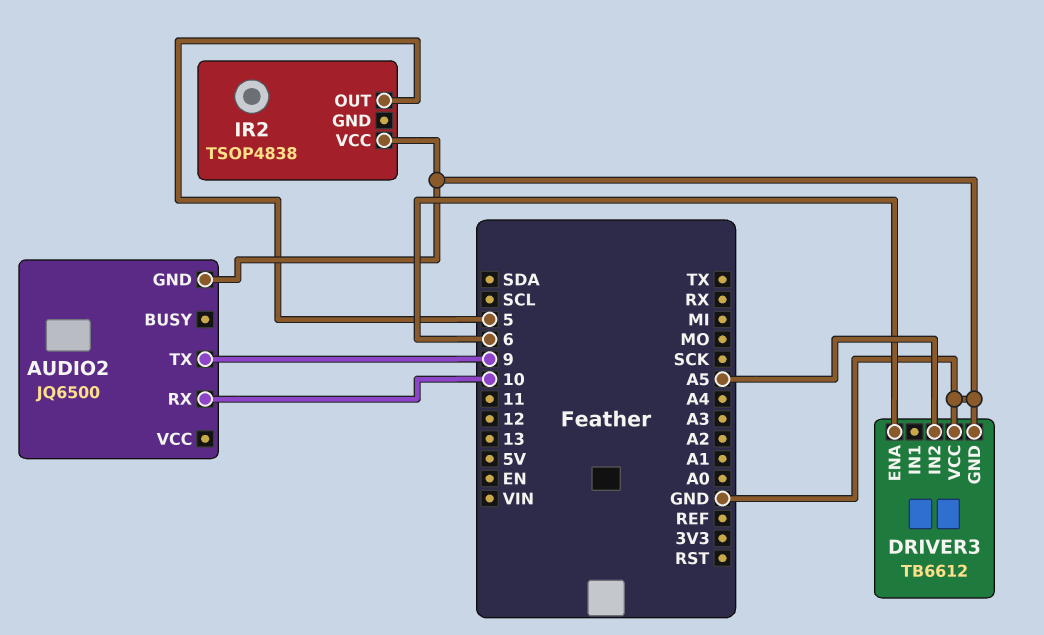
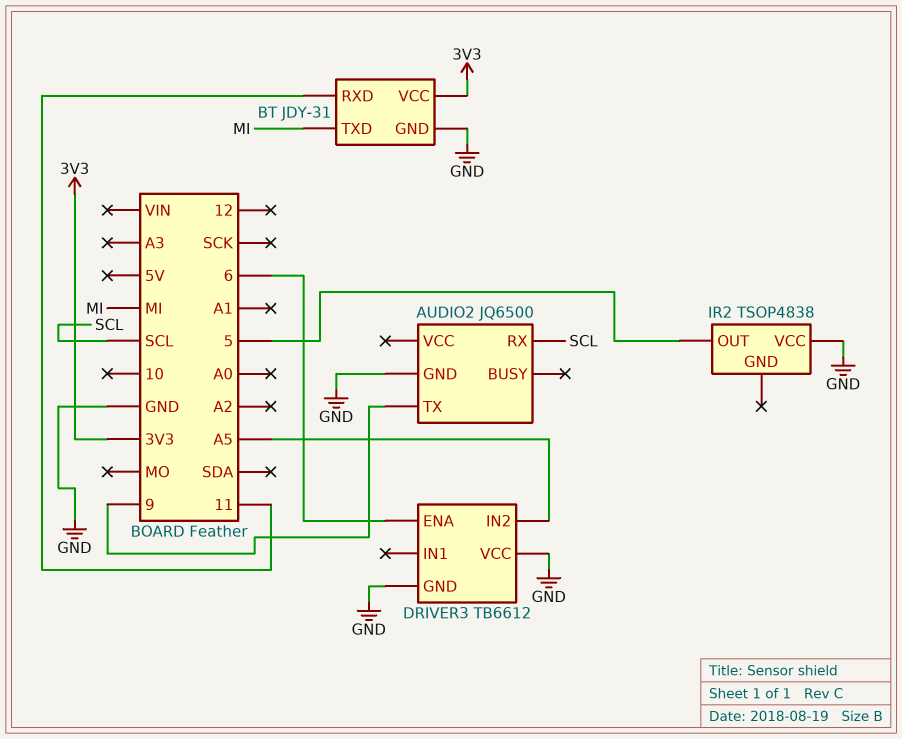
AUDIO2 pin RX: 10 -> SCL
BT: none -> JDY-31
BT pin GND: none -> GND
BT pin RXD: none -> 11
BT pin TXD: none -> MI
BT pin VCC: none -> 3V3

